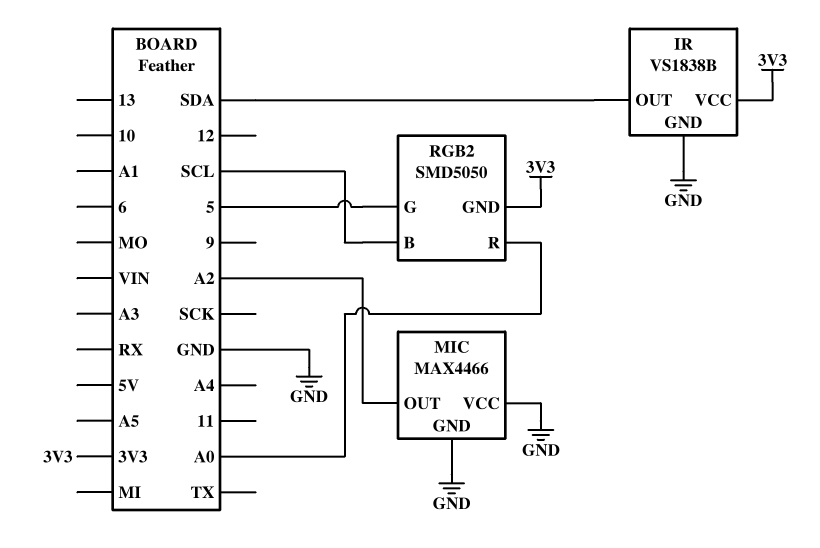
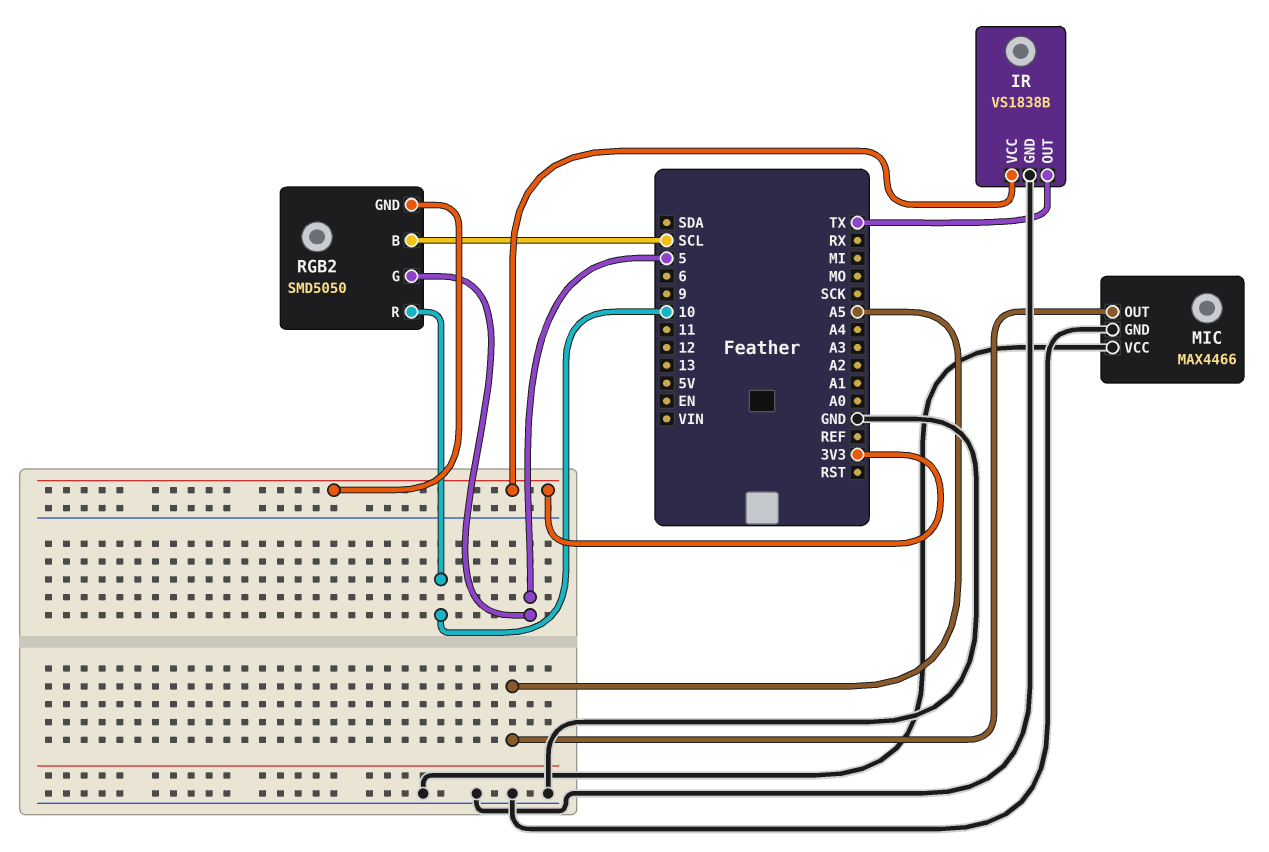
IR pin OUT: SDA -> TX
MIC pin OUT: A2 -> A5
RGB2 pin R: A0 -> 10

